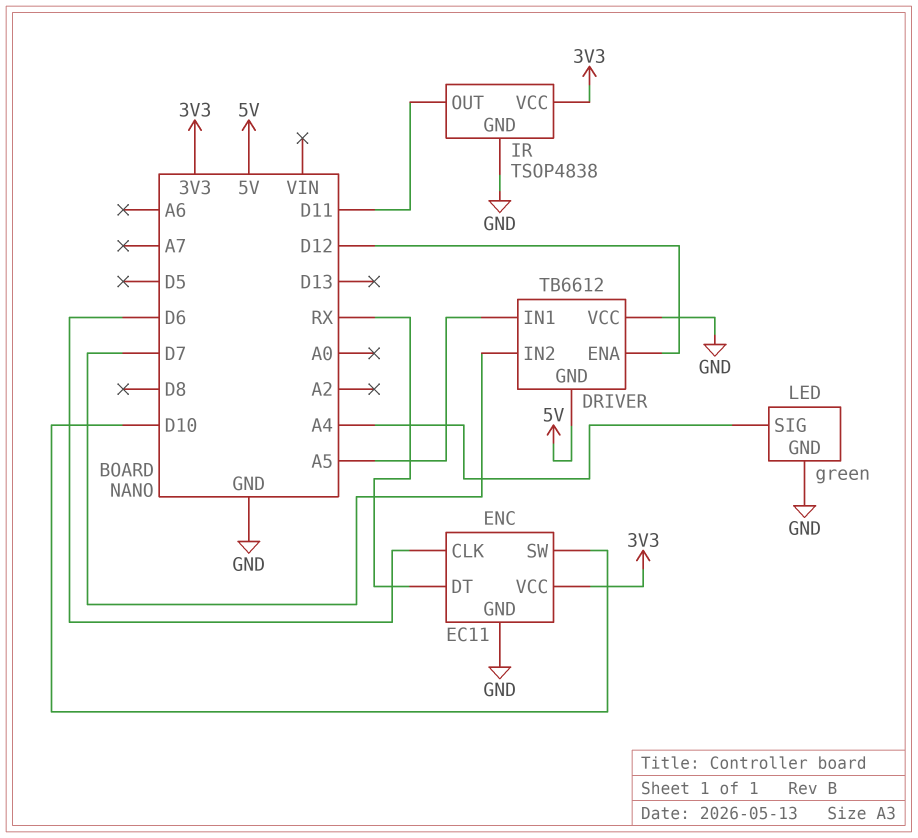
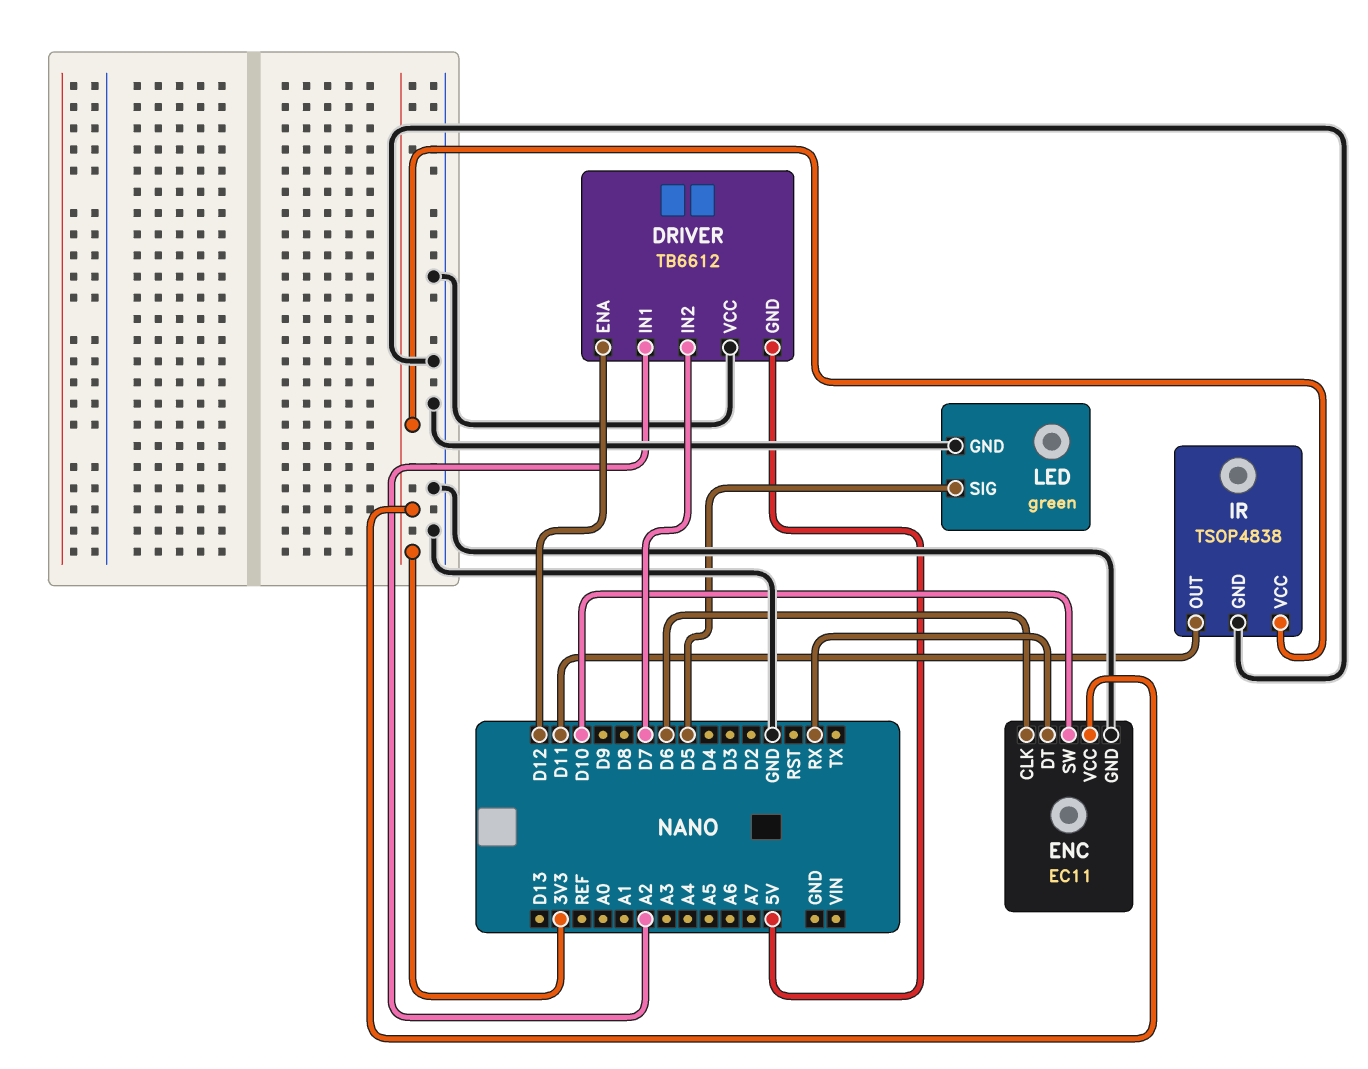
DRIVER pin IN1: A5 -> A2
LED pin SIG: A4 -> D5

